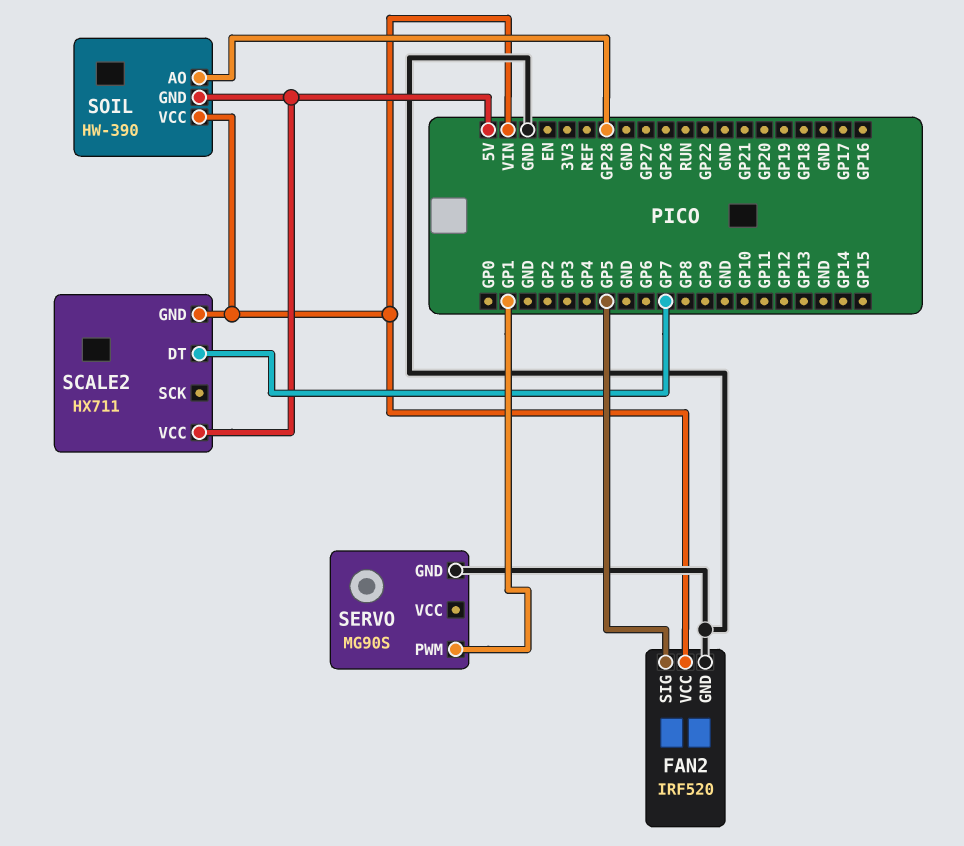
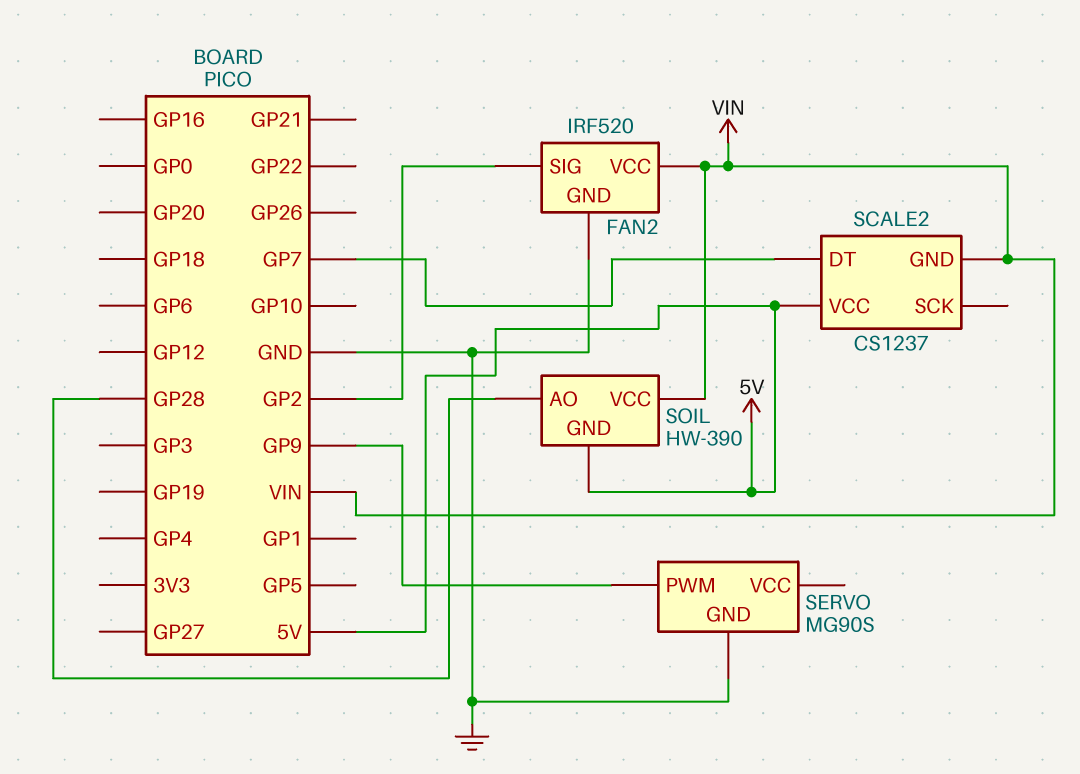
FAN2 pin SIG: GP5 -> GP2
SCALE2: HX711 -> CS1237
SERVO pin PWM: GP1 -> GP9

